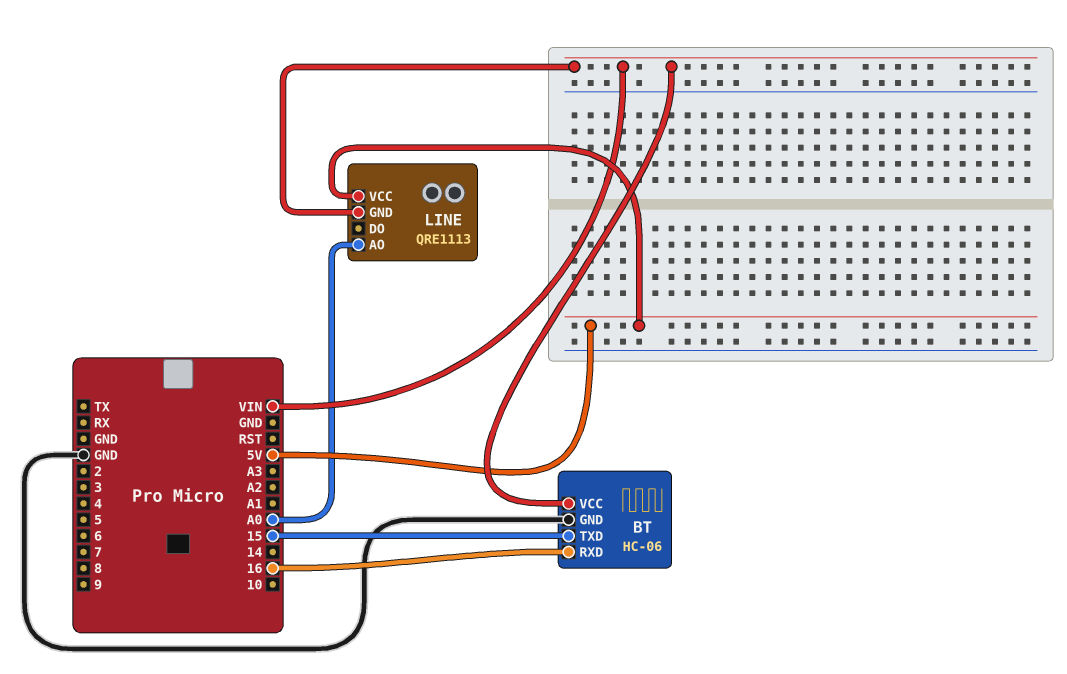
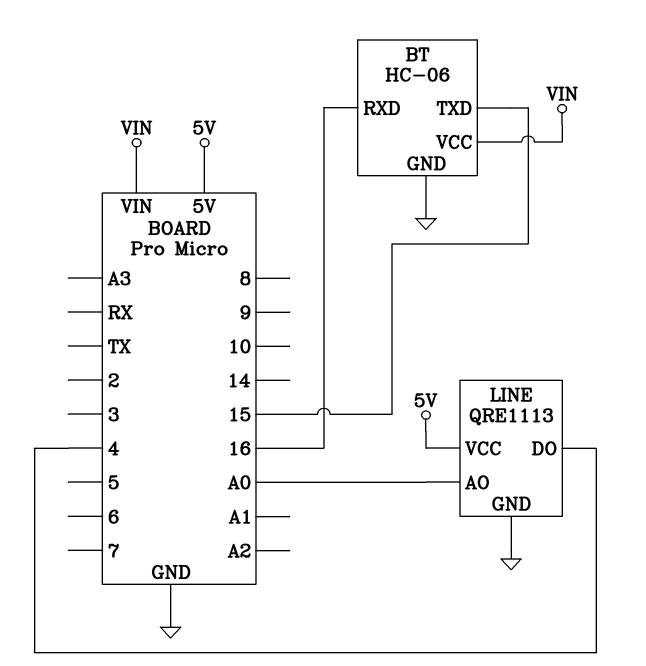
LINE pin DO: none -> 4
LINE pin GND: VIN -> GND

